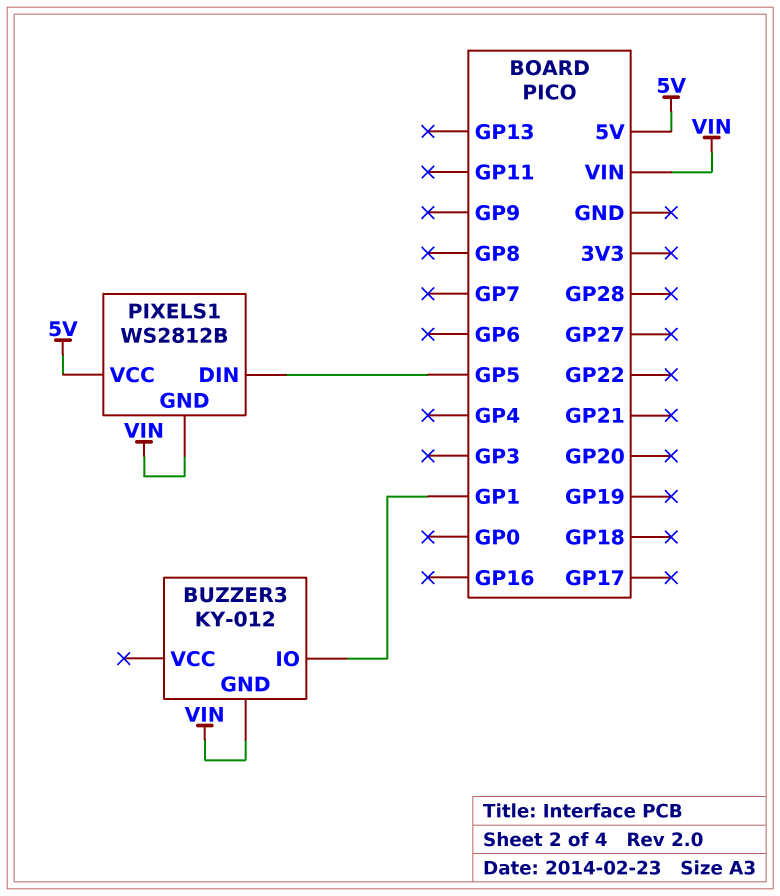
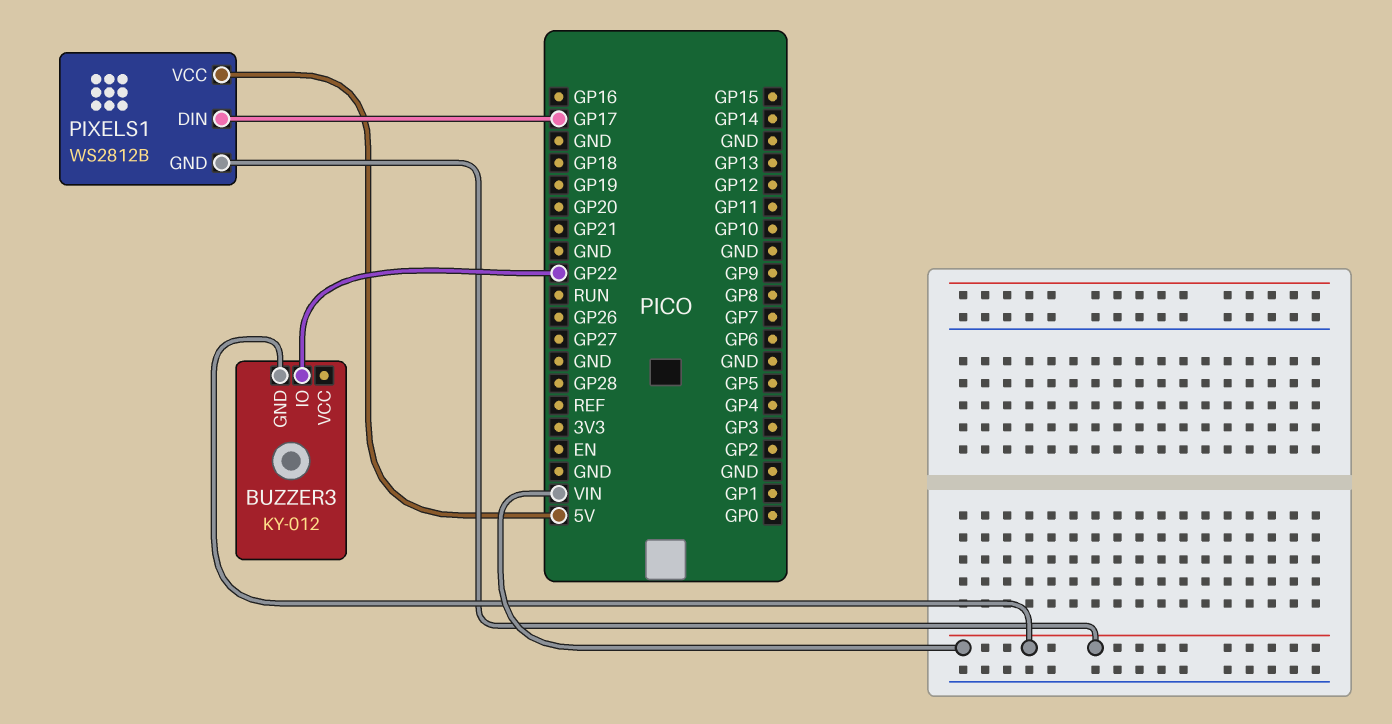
BUZZER3 pin IO: GP1 -> GP22
PIXELS1 pin DIN: GP5 -> GP17

